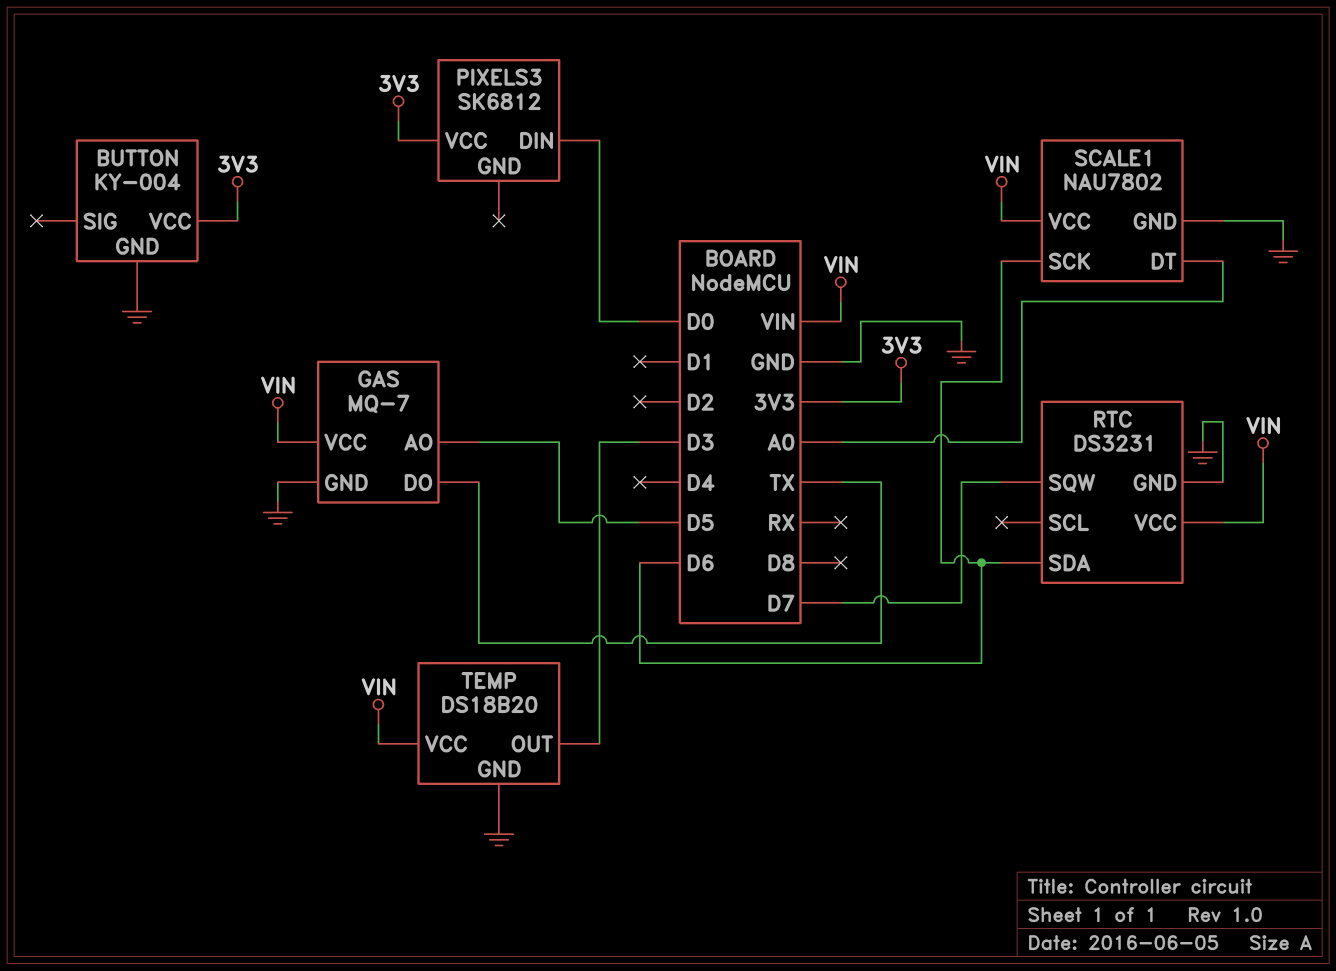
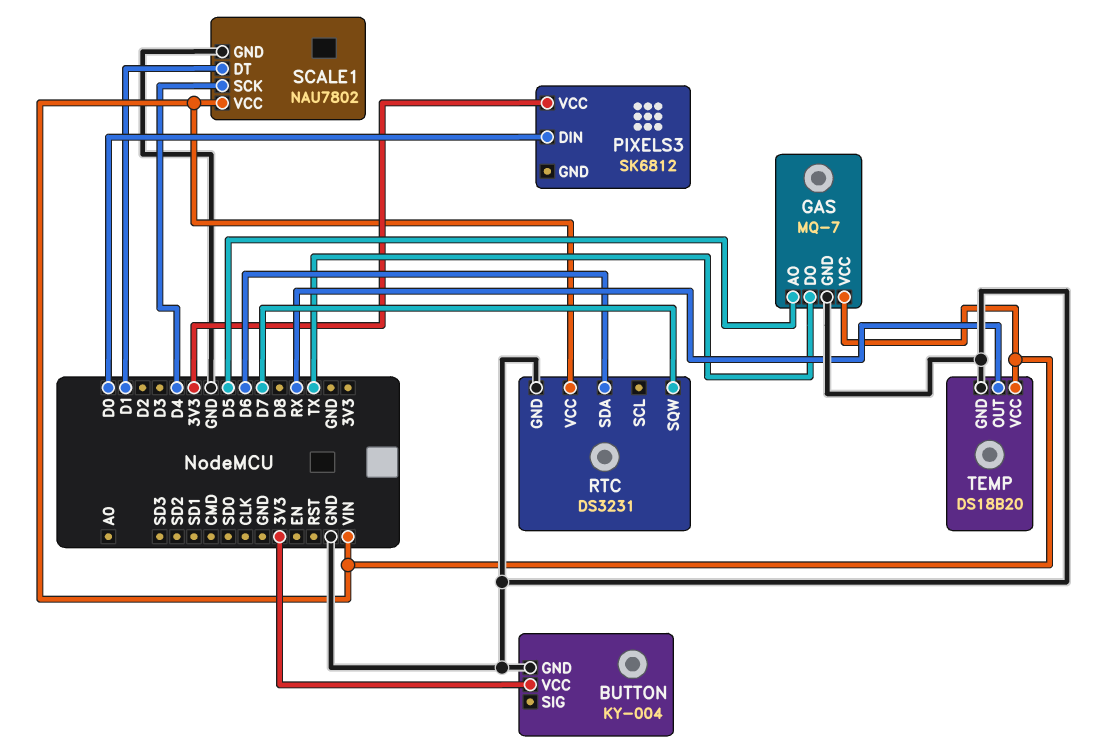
SCALE1 pin DT: A0 -> D1
SCALE1 pin SCK: D6 -> D4
TEMP pin OUT: D3 -> RX

